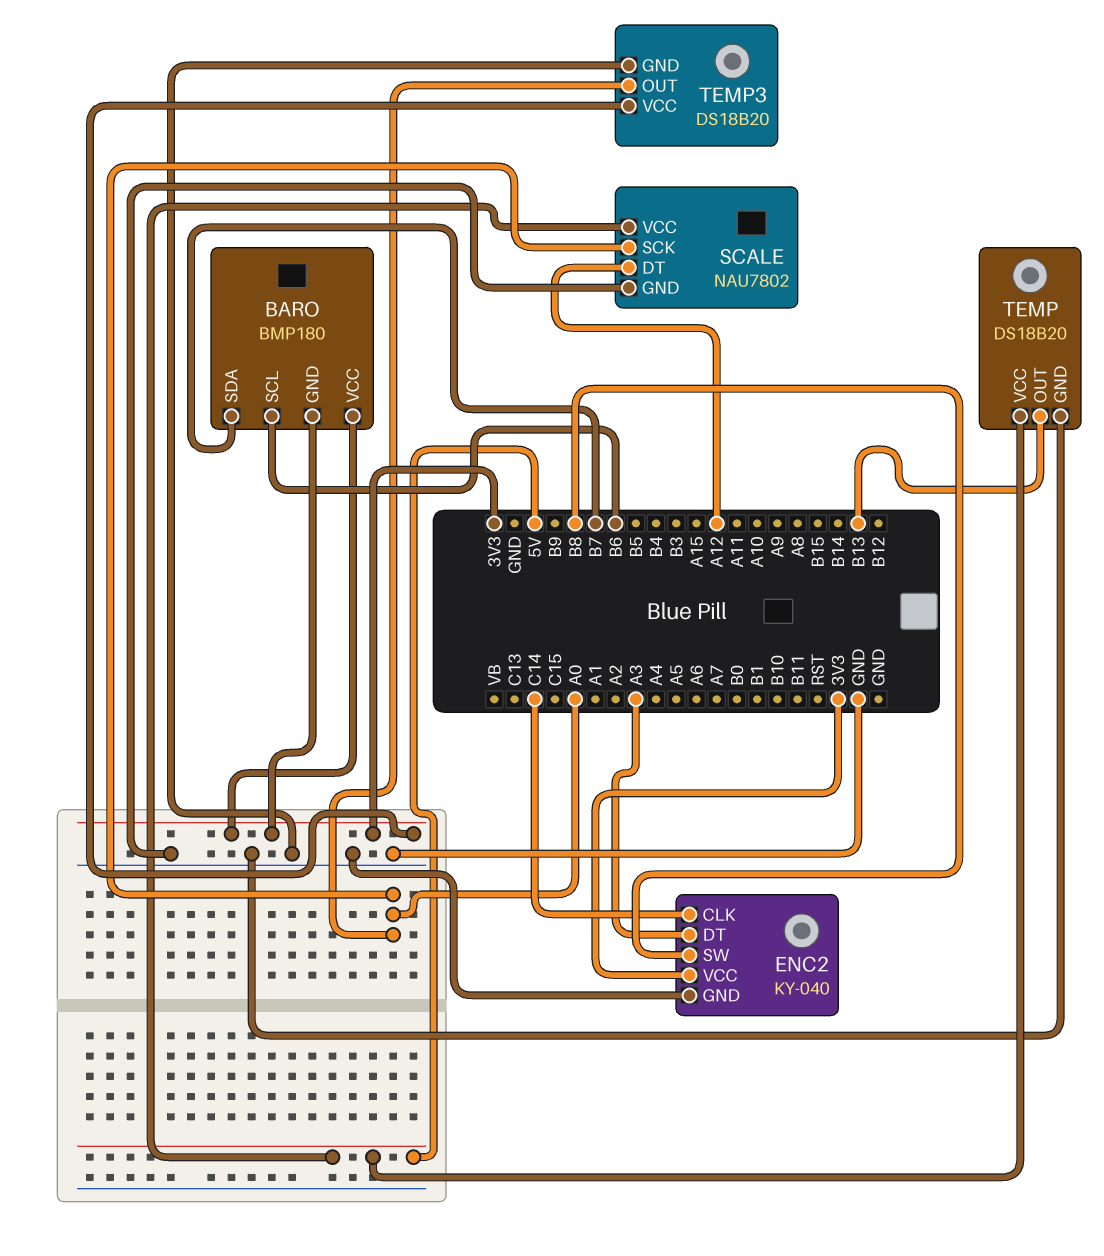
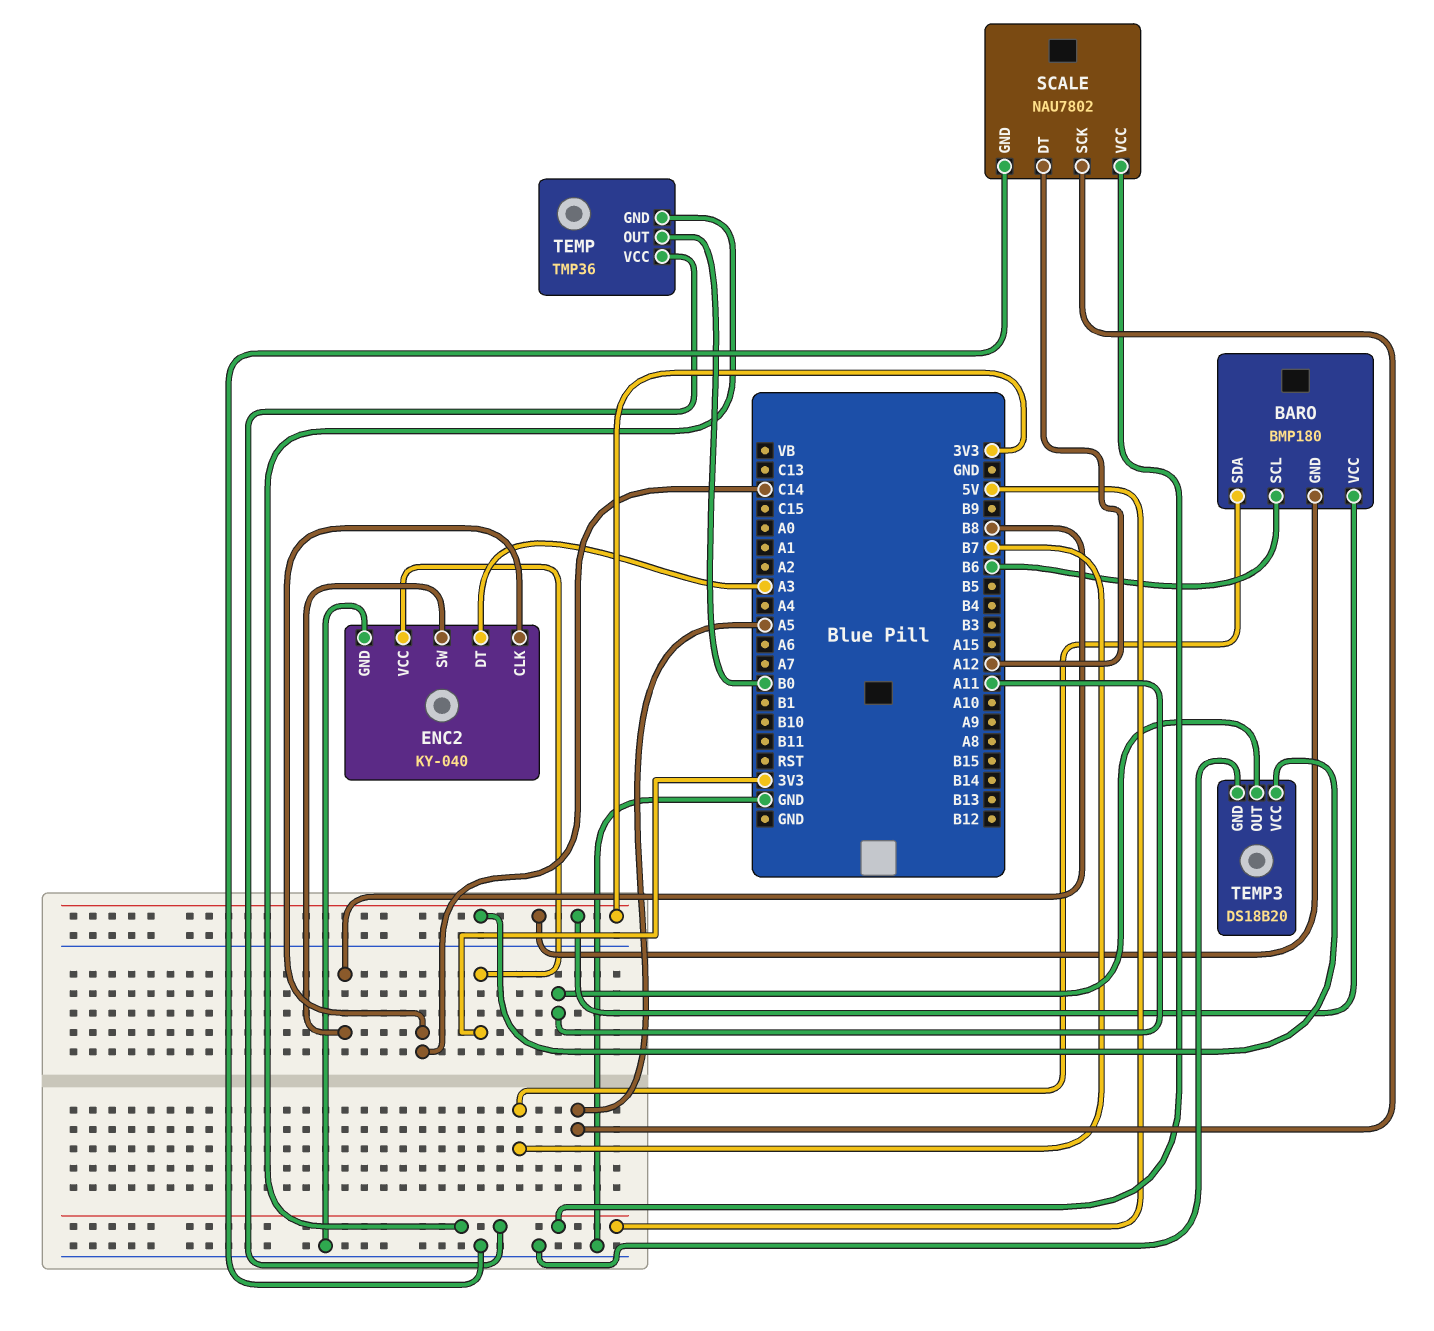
SCALE pin SCK: A0 -> A5
TEMP: DS18B20 -> TMP36
TEMP pin GND: GND -> 5V
TEMP pin OUT: B13 -> B0
TEMP3 pin OUT: A0 -> A11

